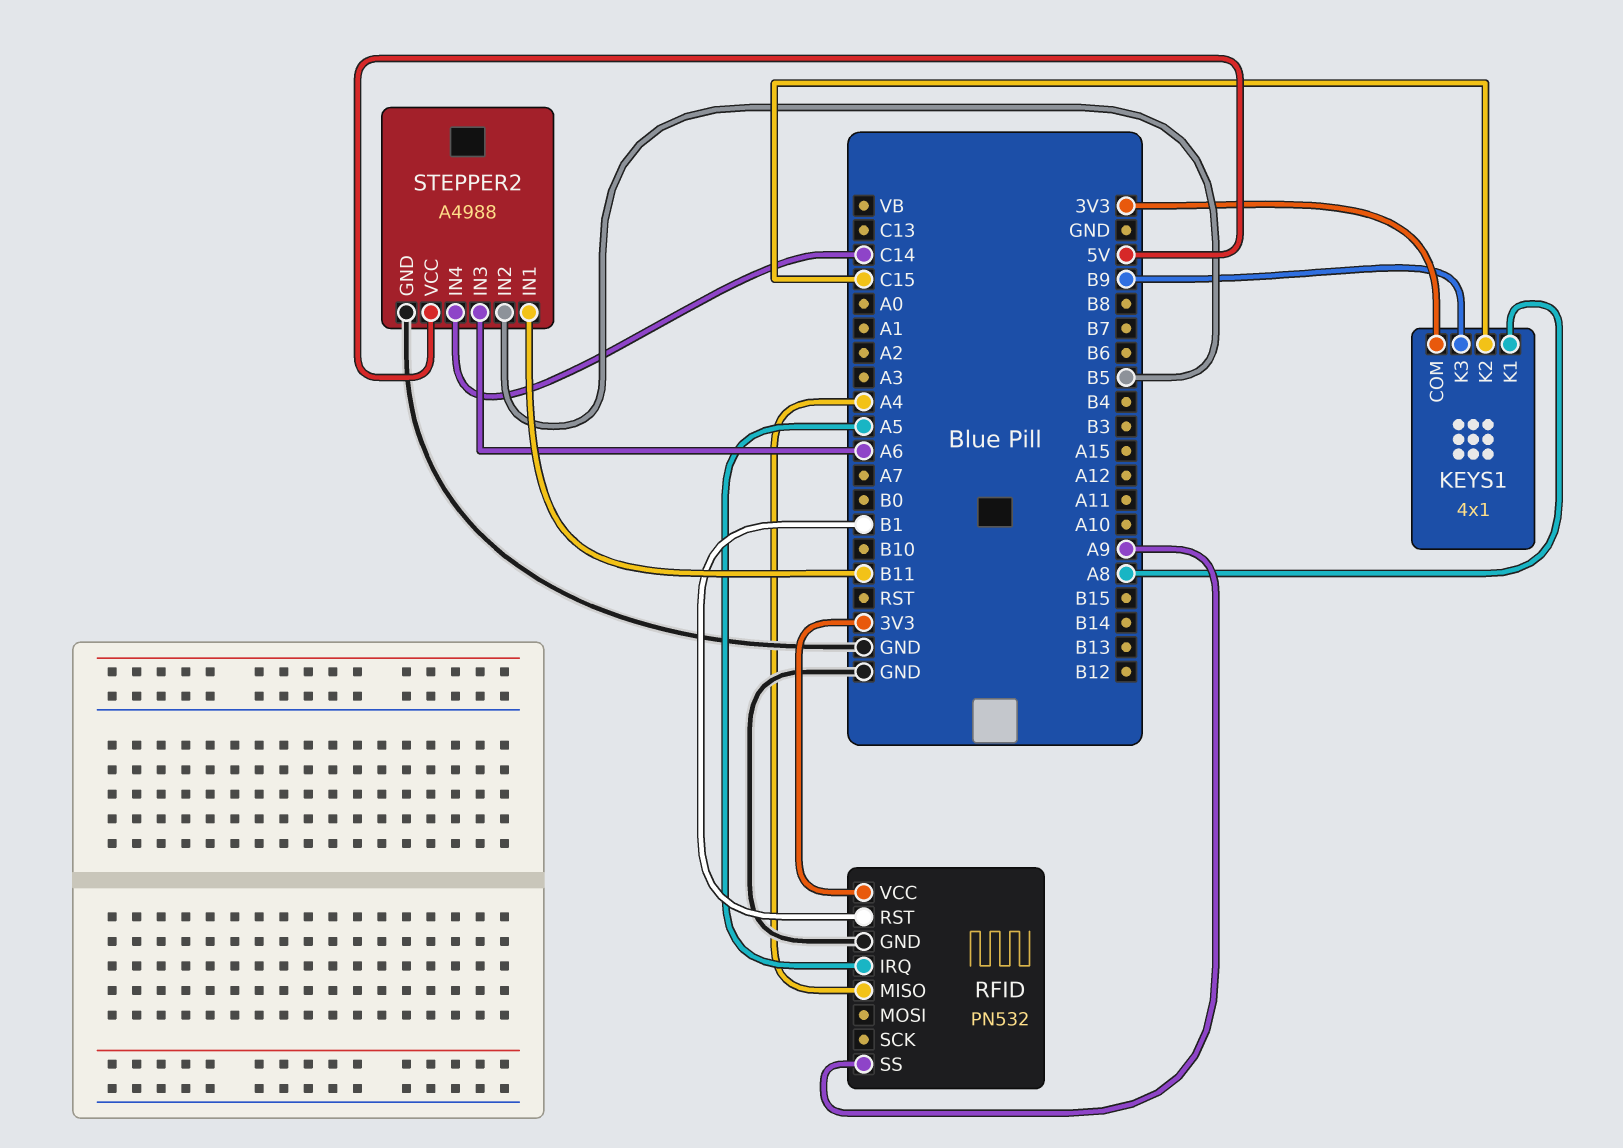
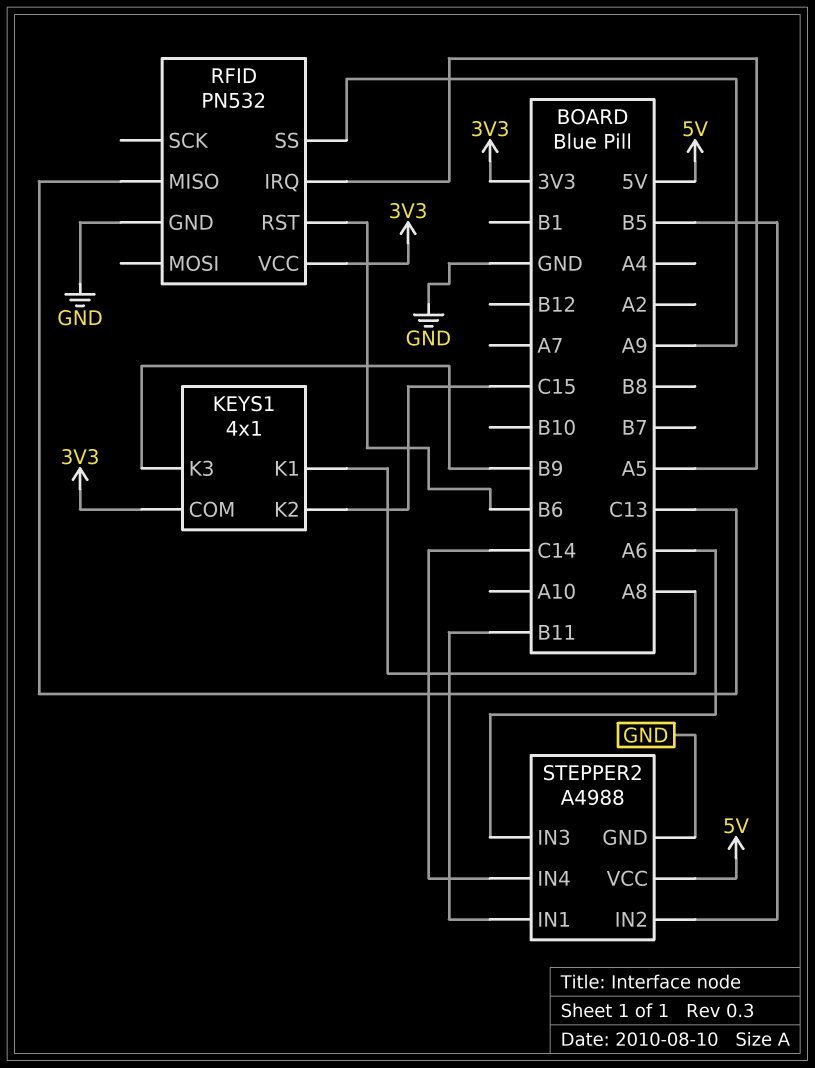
RFID pin MISO: A4 -> C13
RFID pin RST: B1 -> B6

